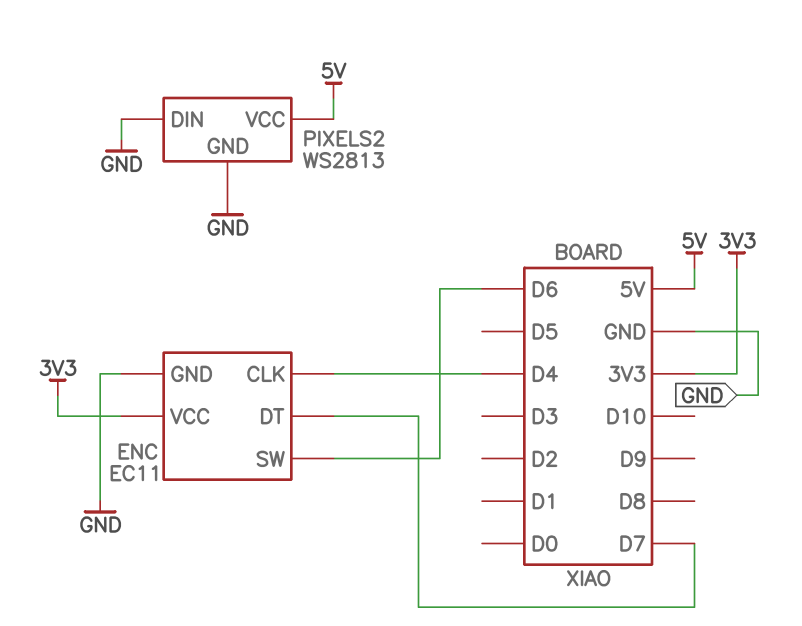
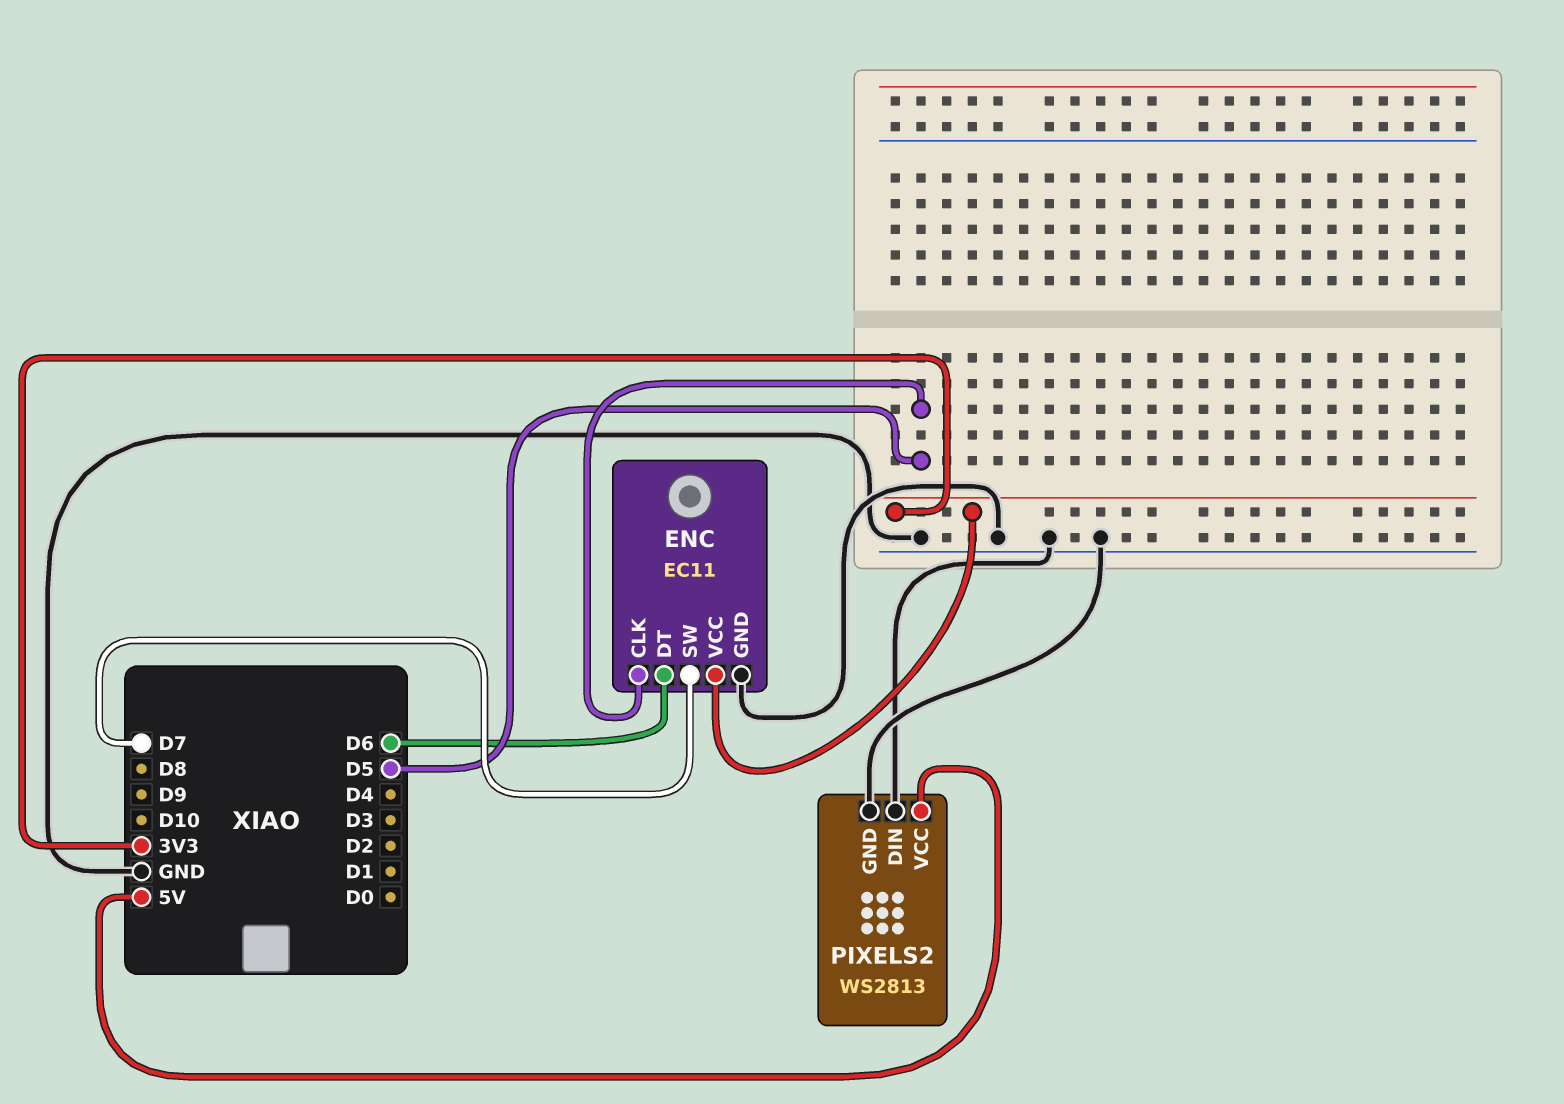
ENC pin CLK: D4 -> D5
ENC pin DT: D7 -> D6
ENC pin SW: D6 -> D7

